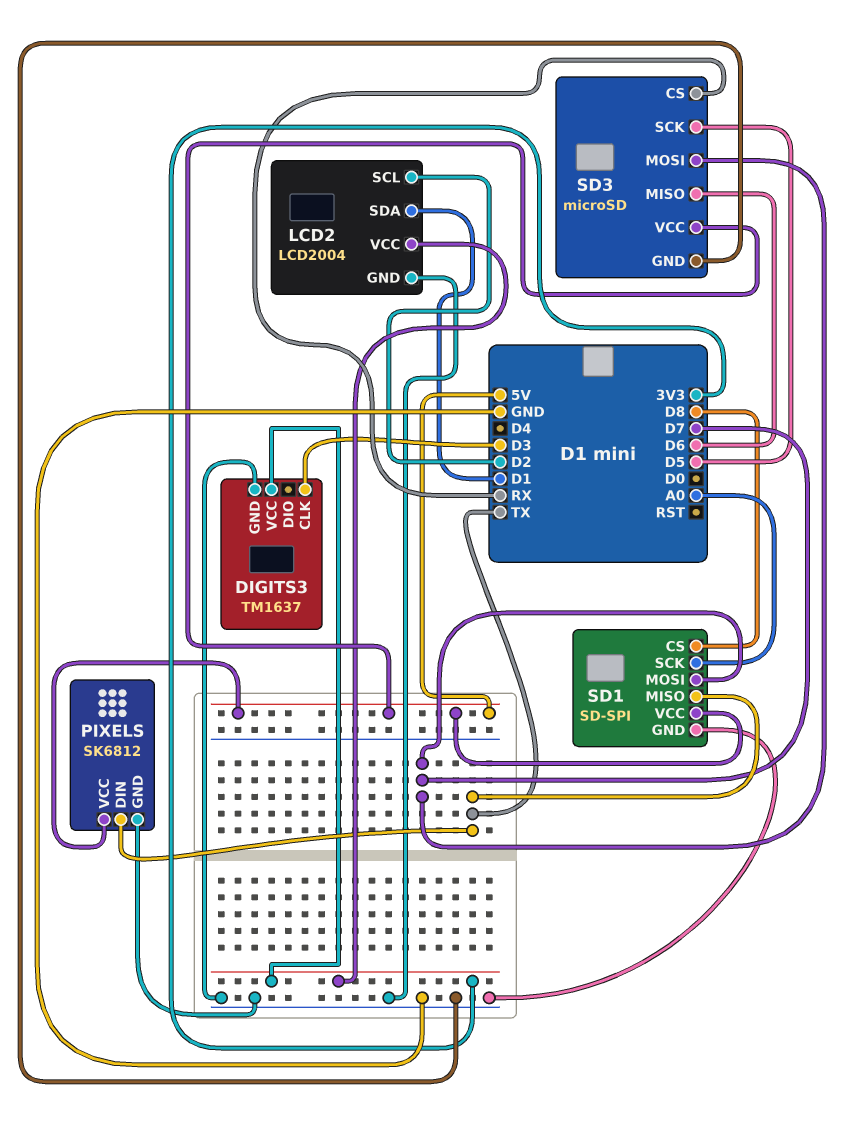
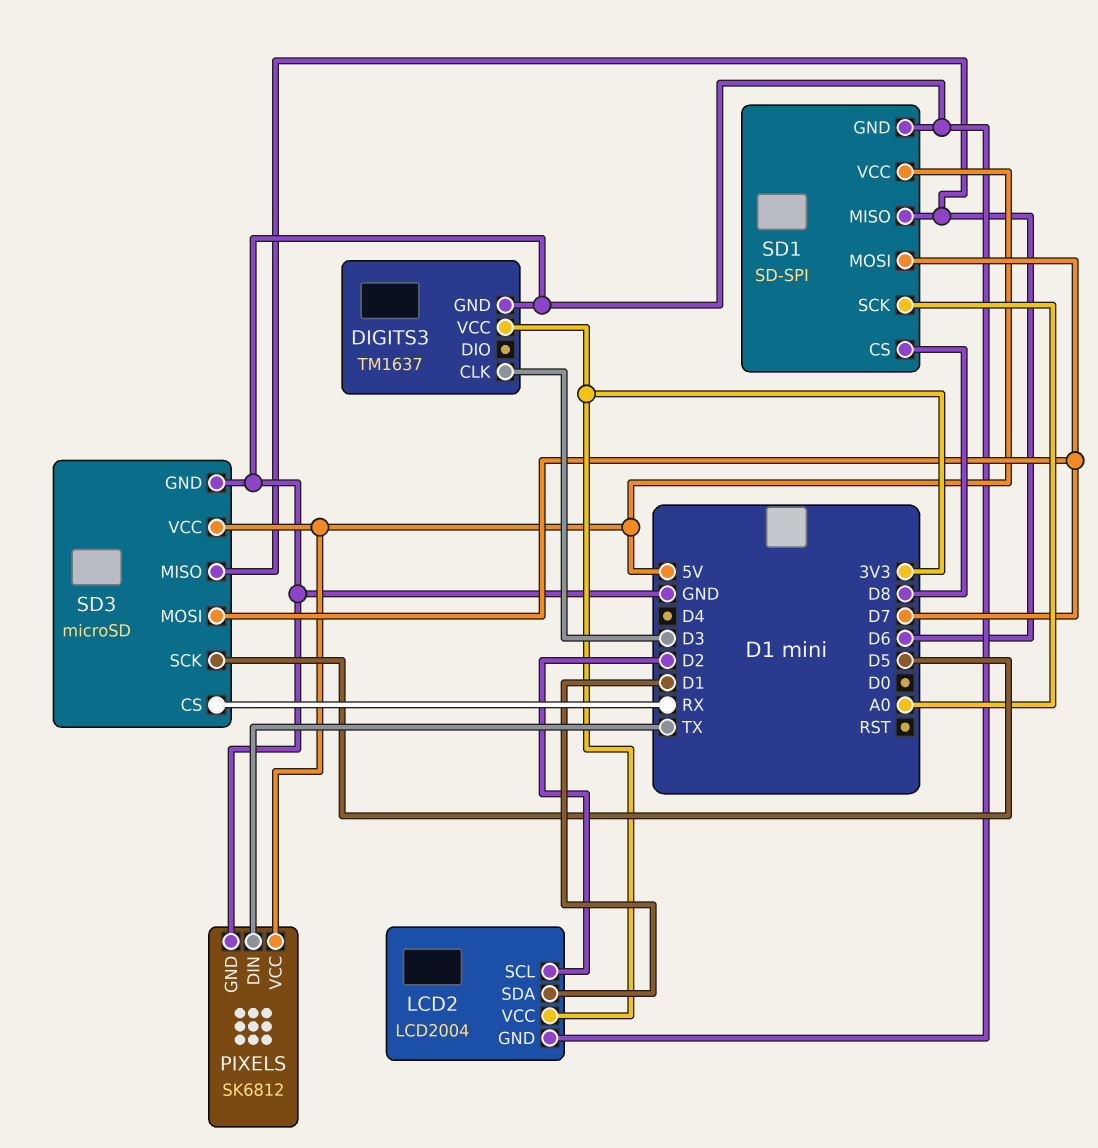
SD1 pin MISO: TX -> D6

